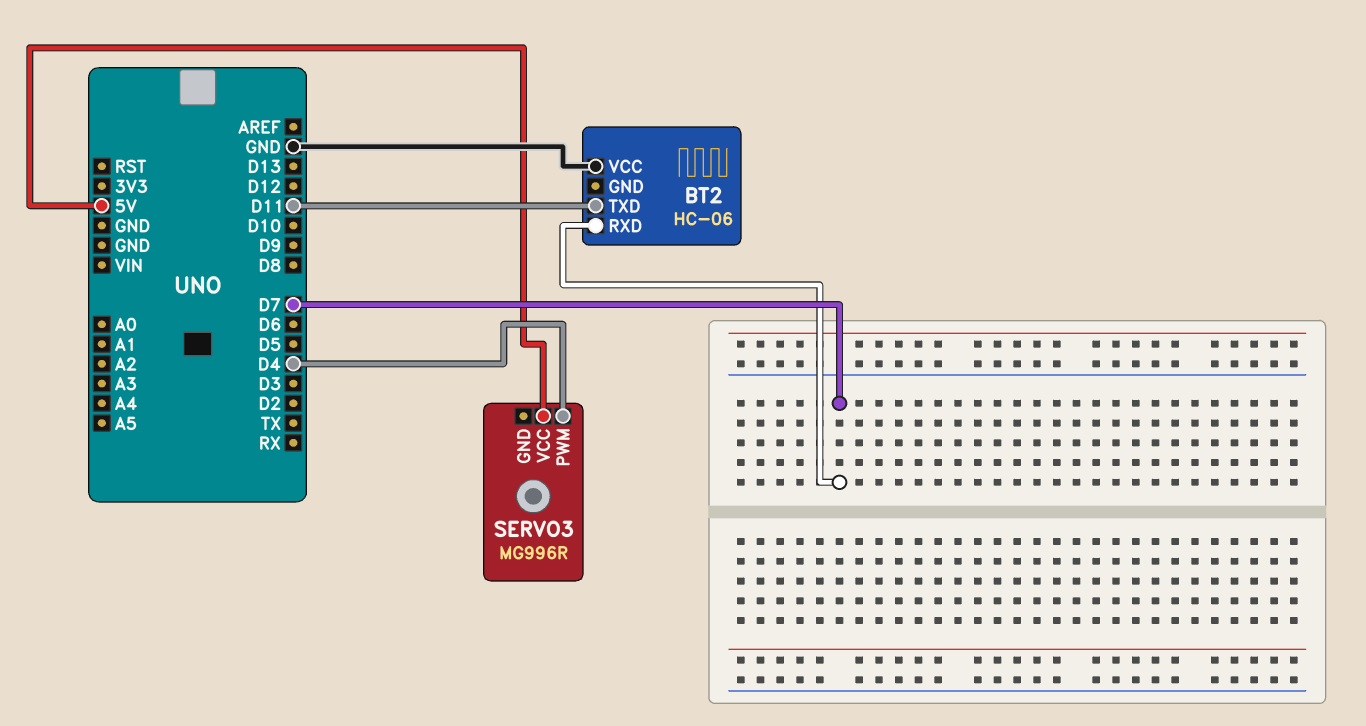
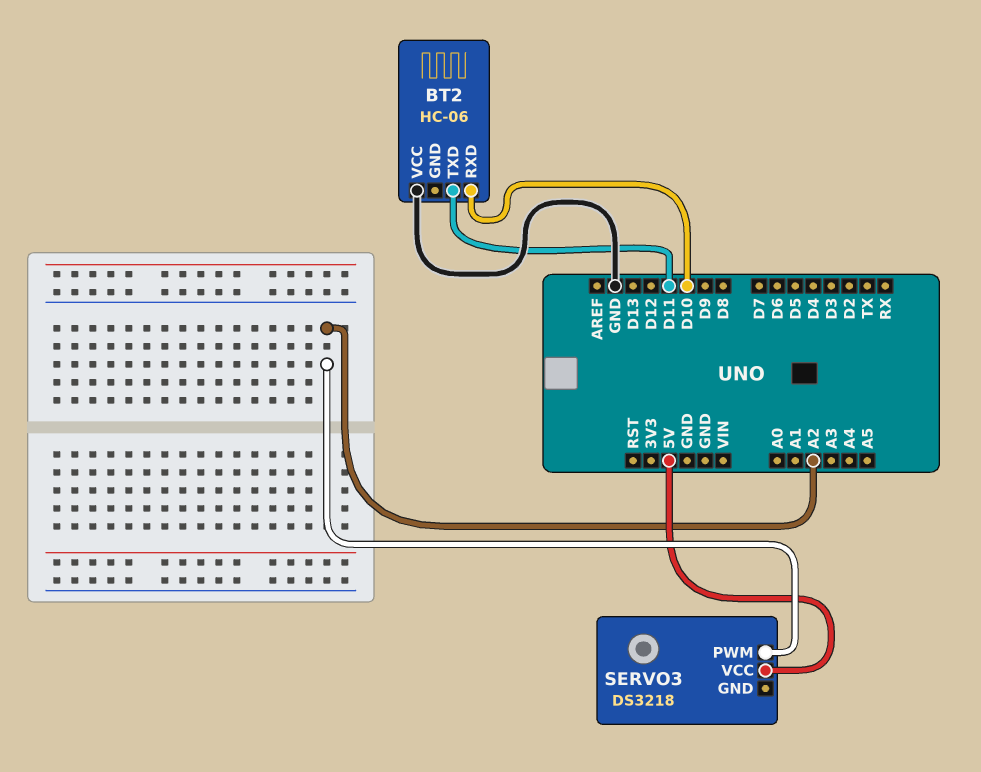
BT2 pin RXD: D7 -> D10
SERVO3: MG996R -> DS3218
SERVO3 pin PWM: D4 -> A2

